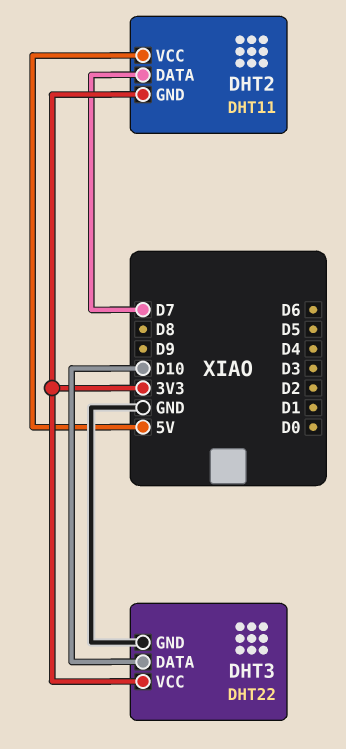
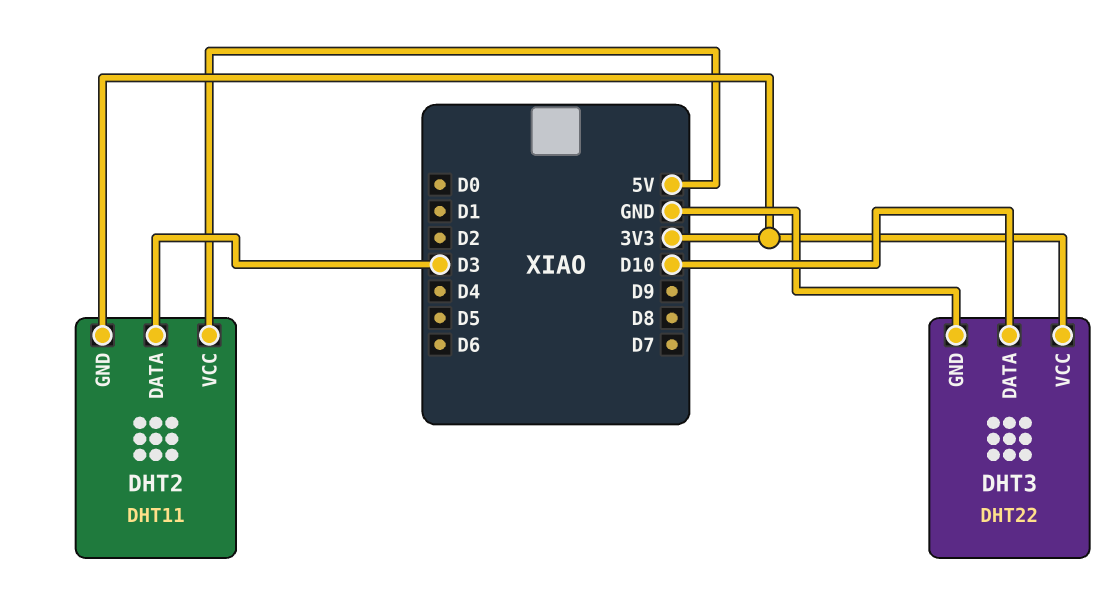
DHT2 pin DATA: D7 -> D3

